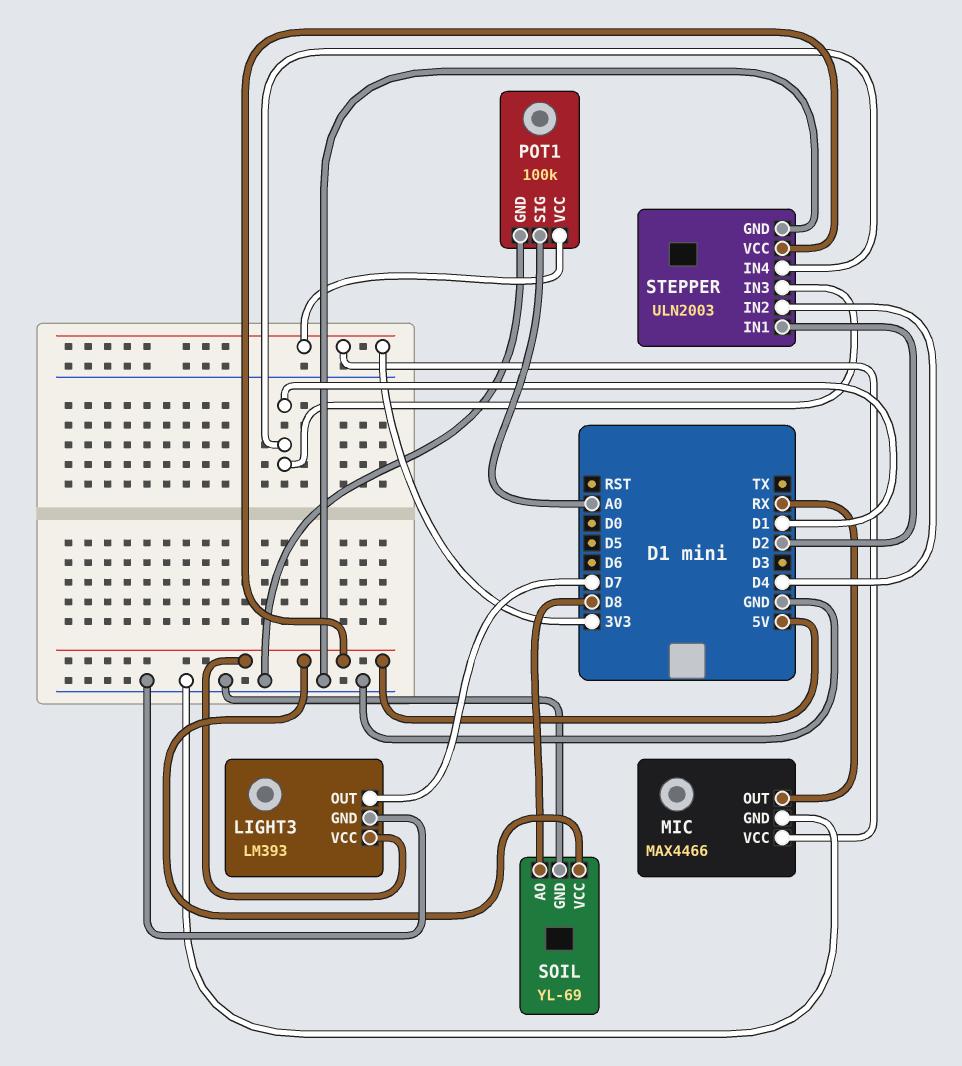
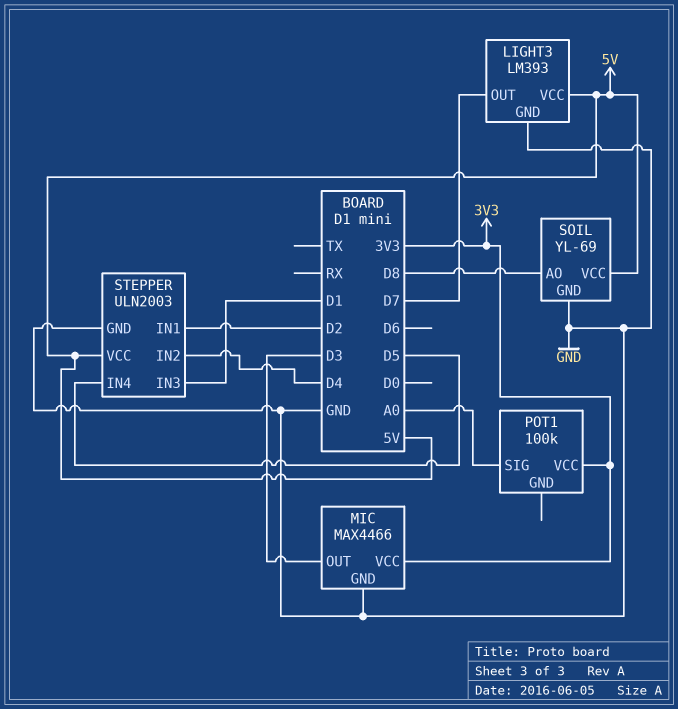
MIC pin OUT: RX -> D3
POT1 pin GND: GND -> none
STEPPER pin IN4: D1 -> D5

